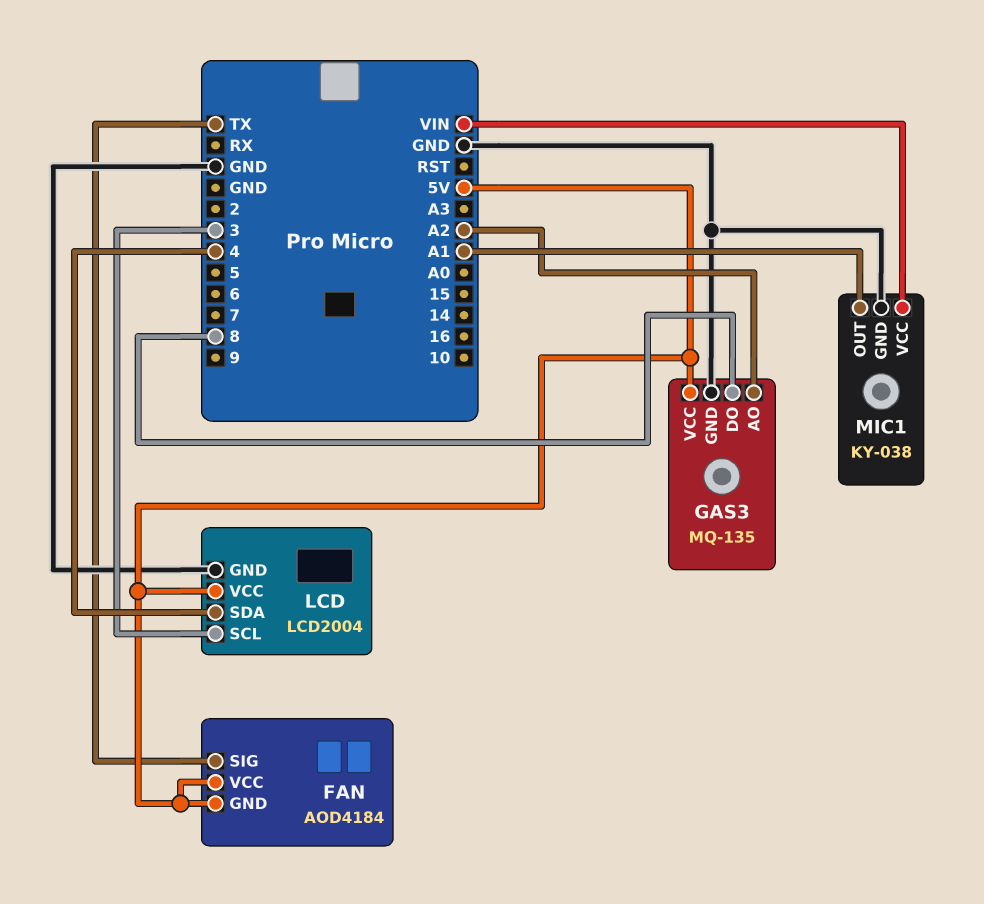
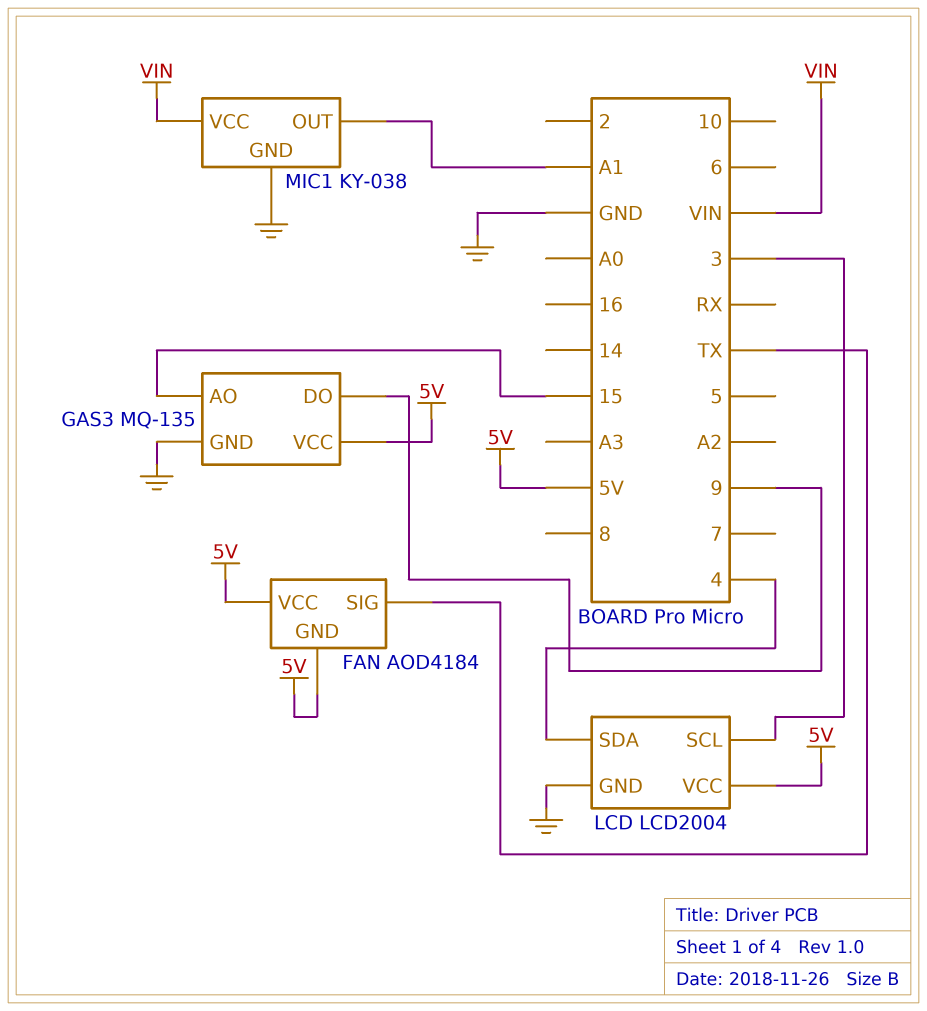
GAS3 pin AO: A2 -> 15
GAS3 pin DO: 8 -> 9

